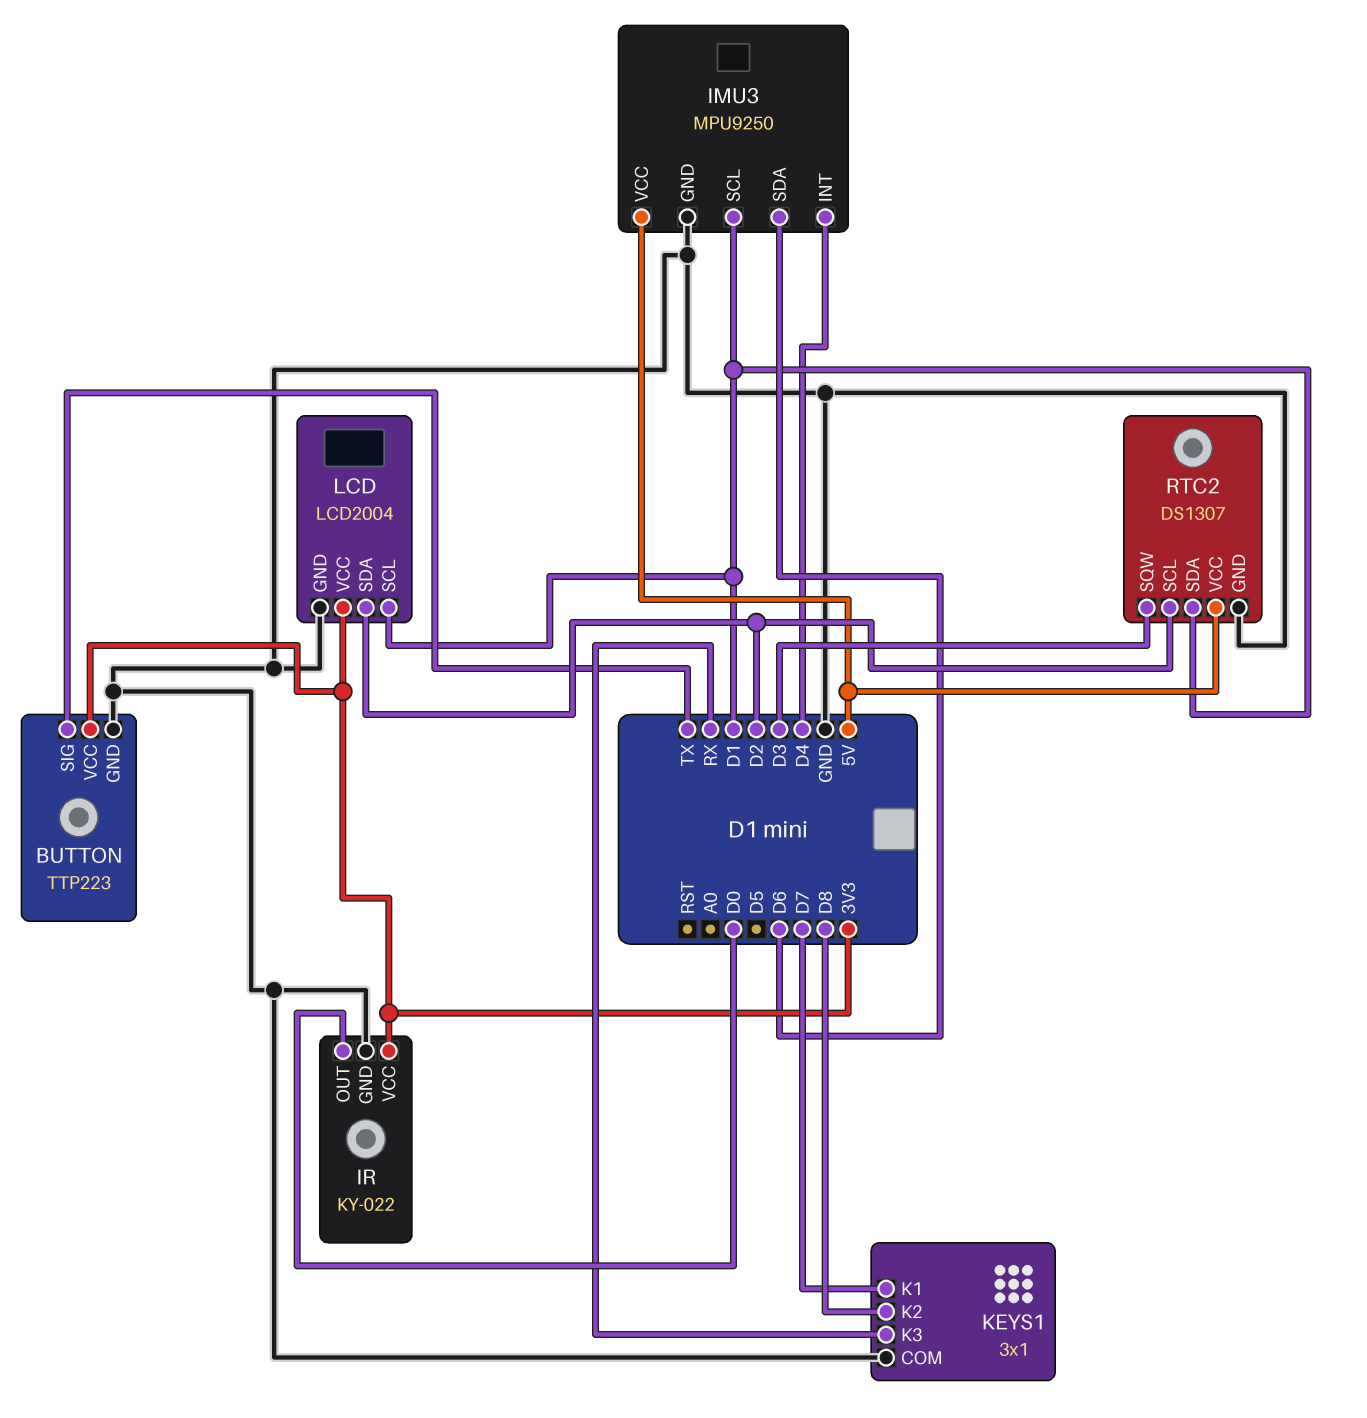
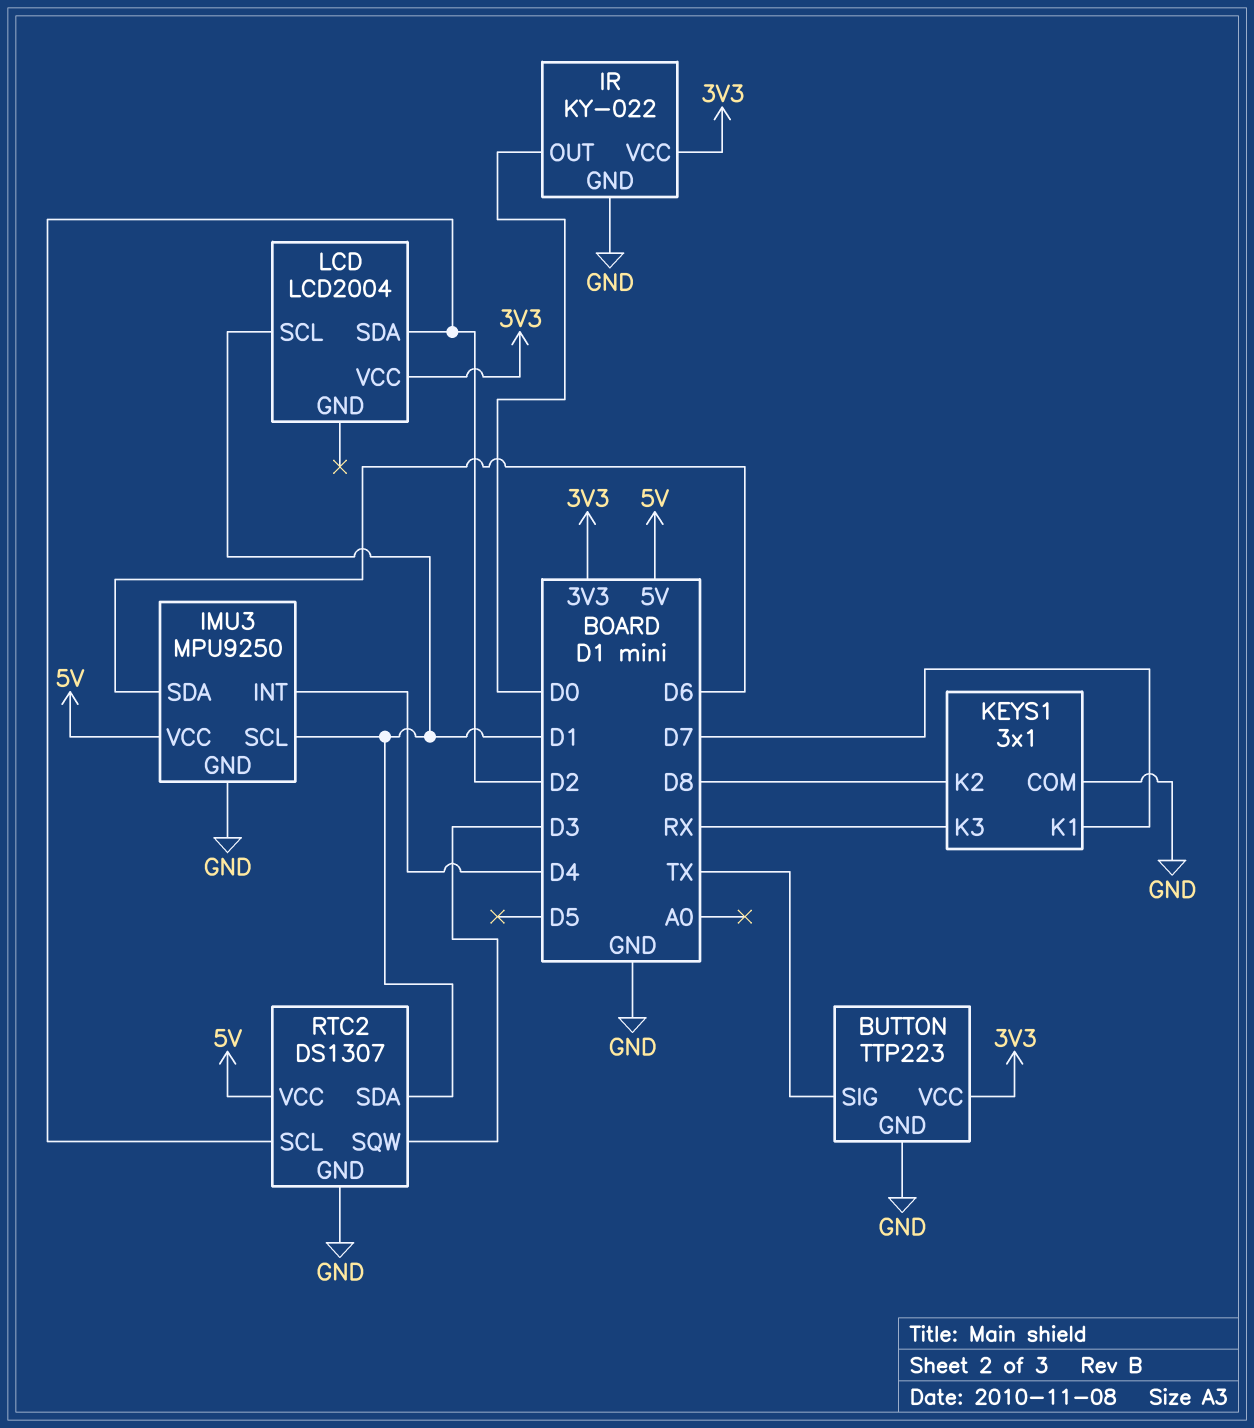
LCD pin GND: GND -> none

